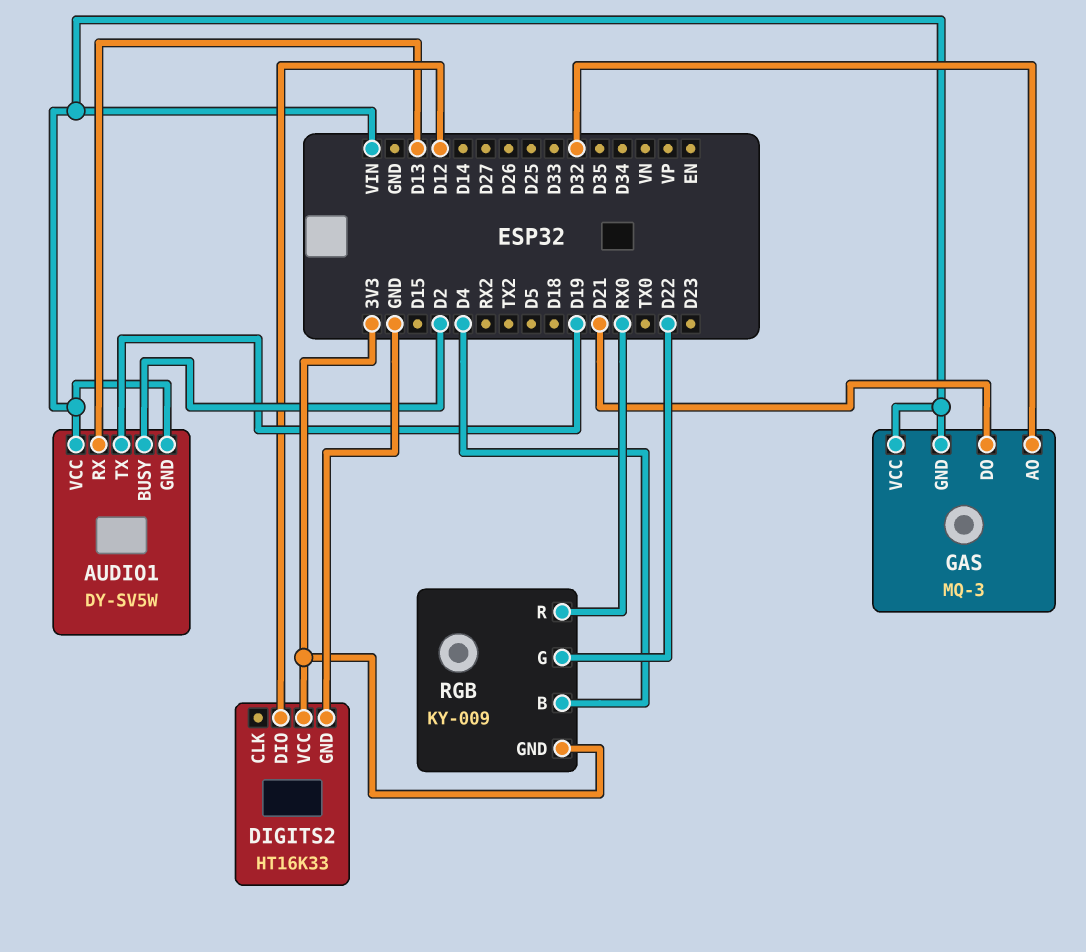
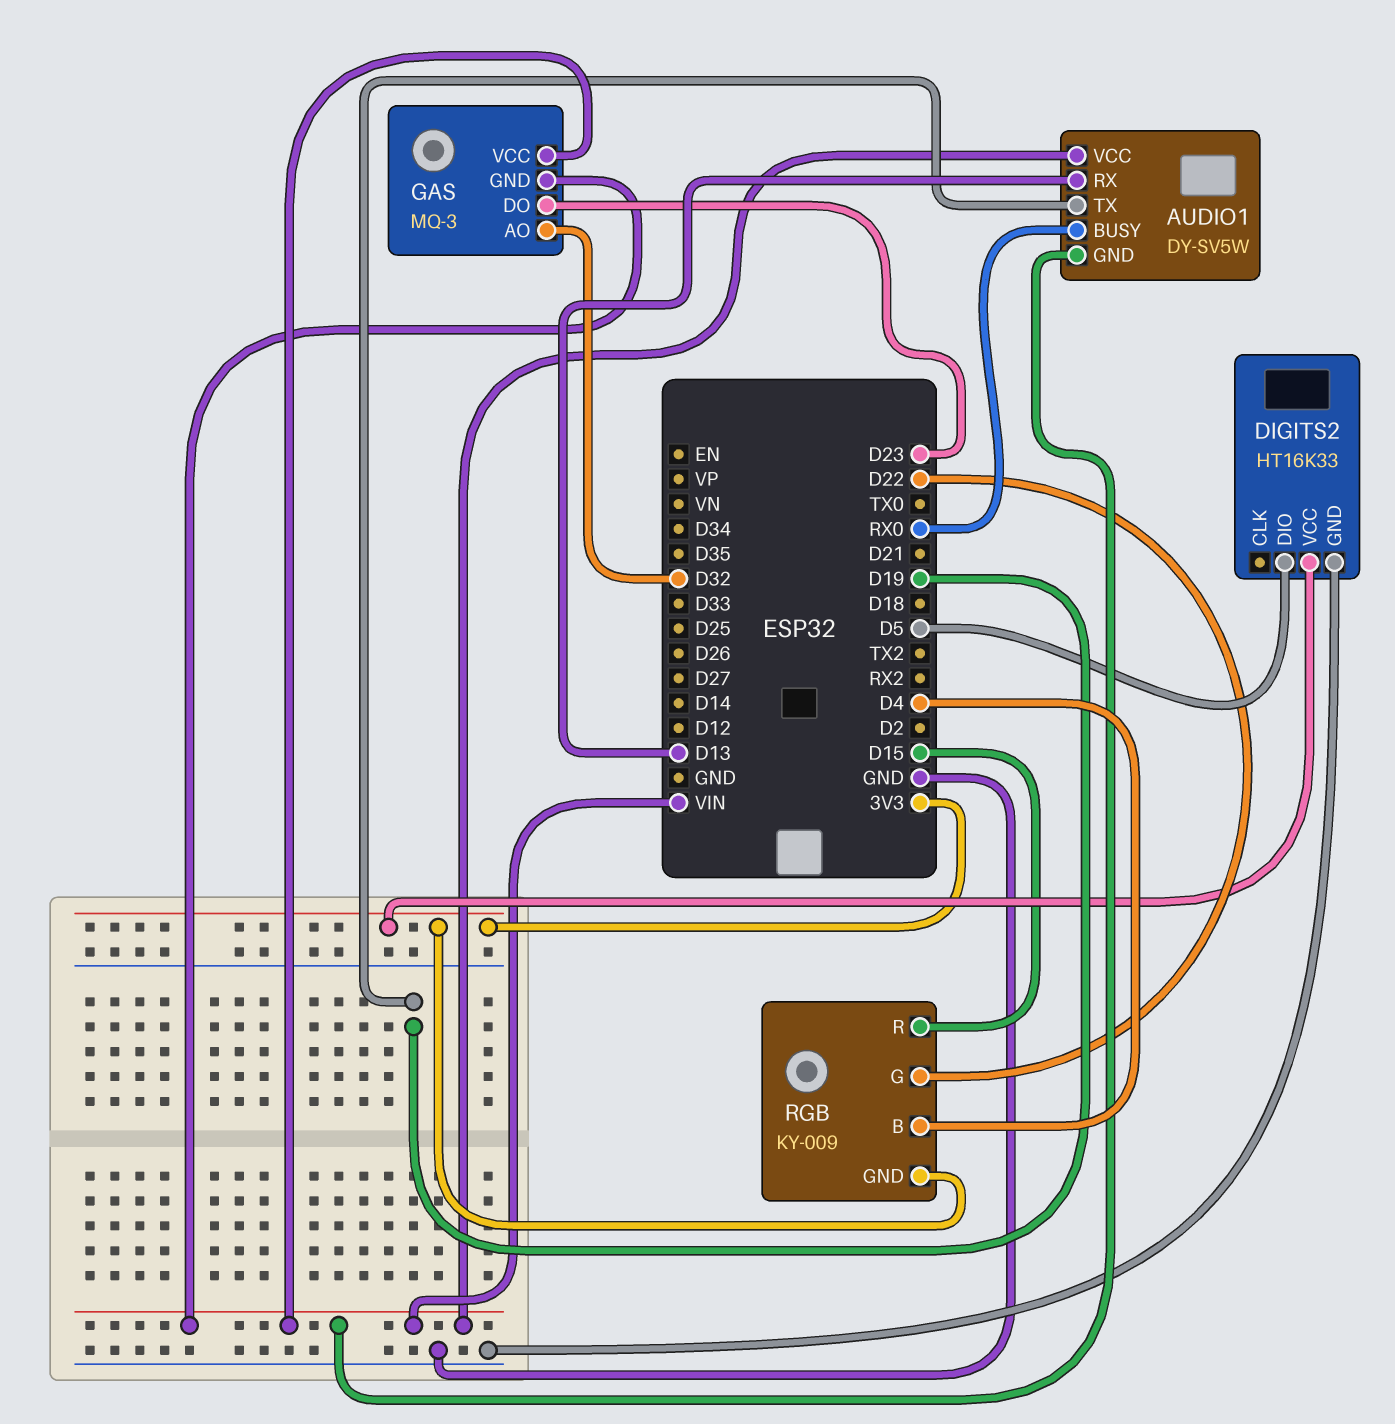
AUDIO1 pin BUSY: D2 -> RX0
DIGITS2 pin DIO: D12 -> D5
GAS pin DO: D21 -> D23
RGB pin R: RX0 -> D15

